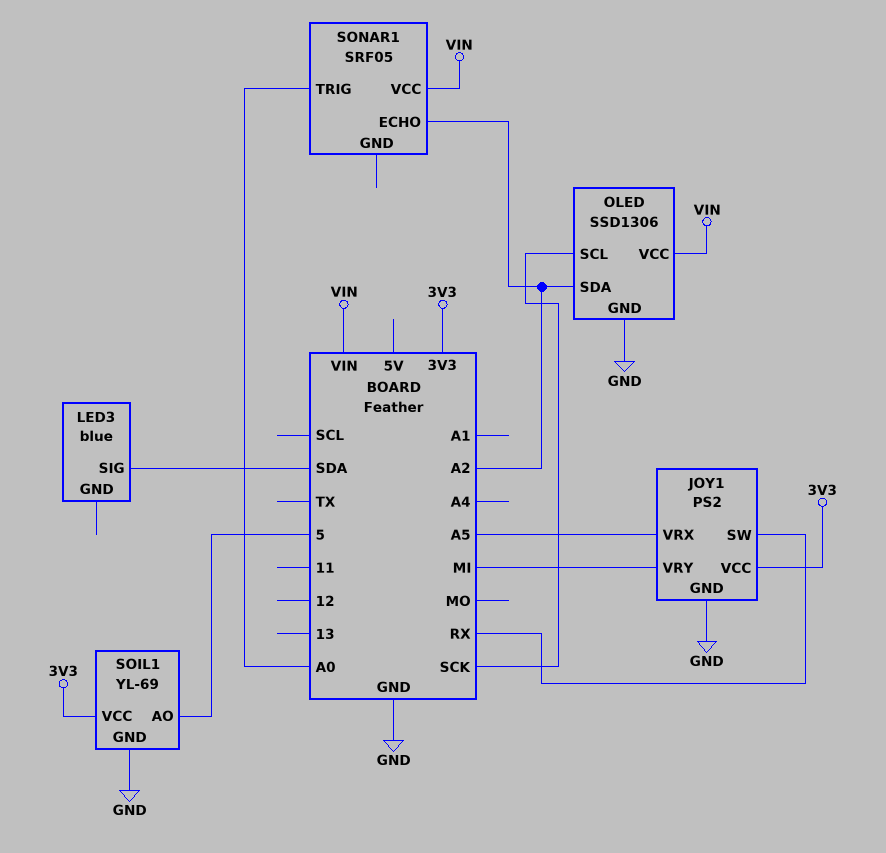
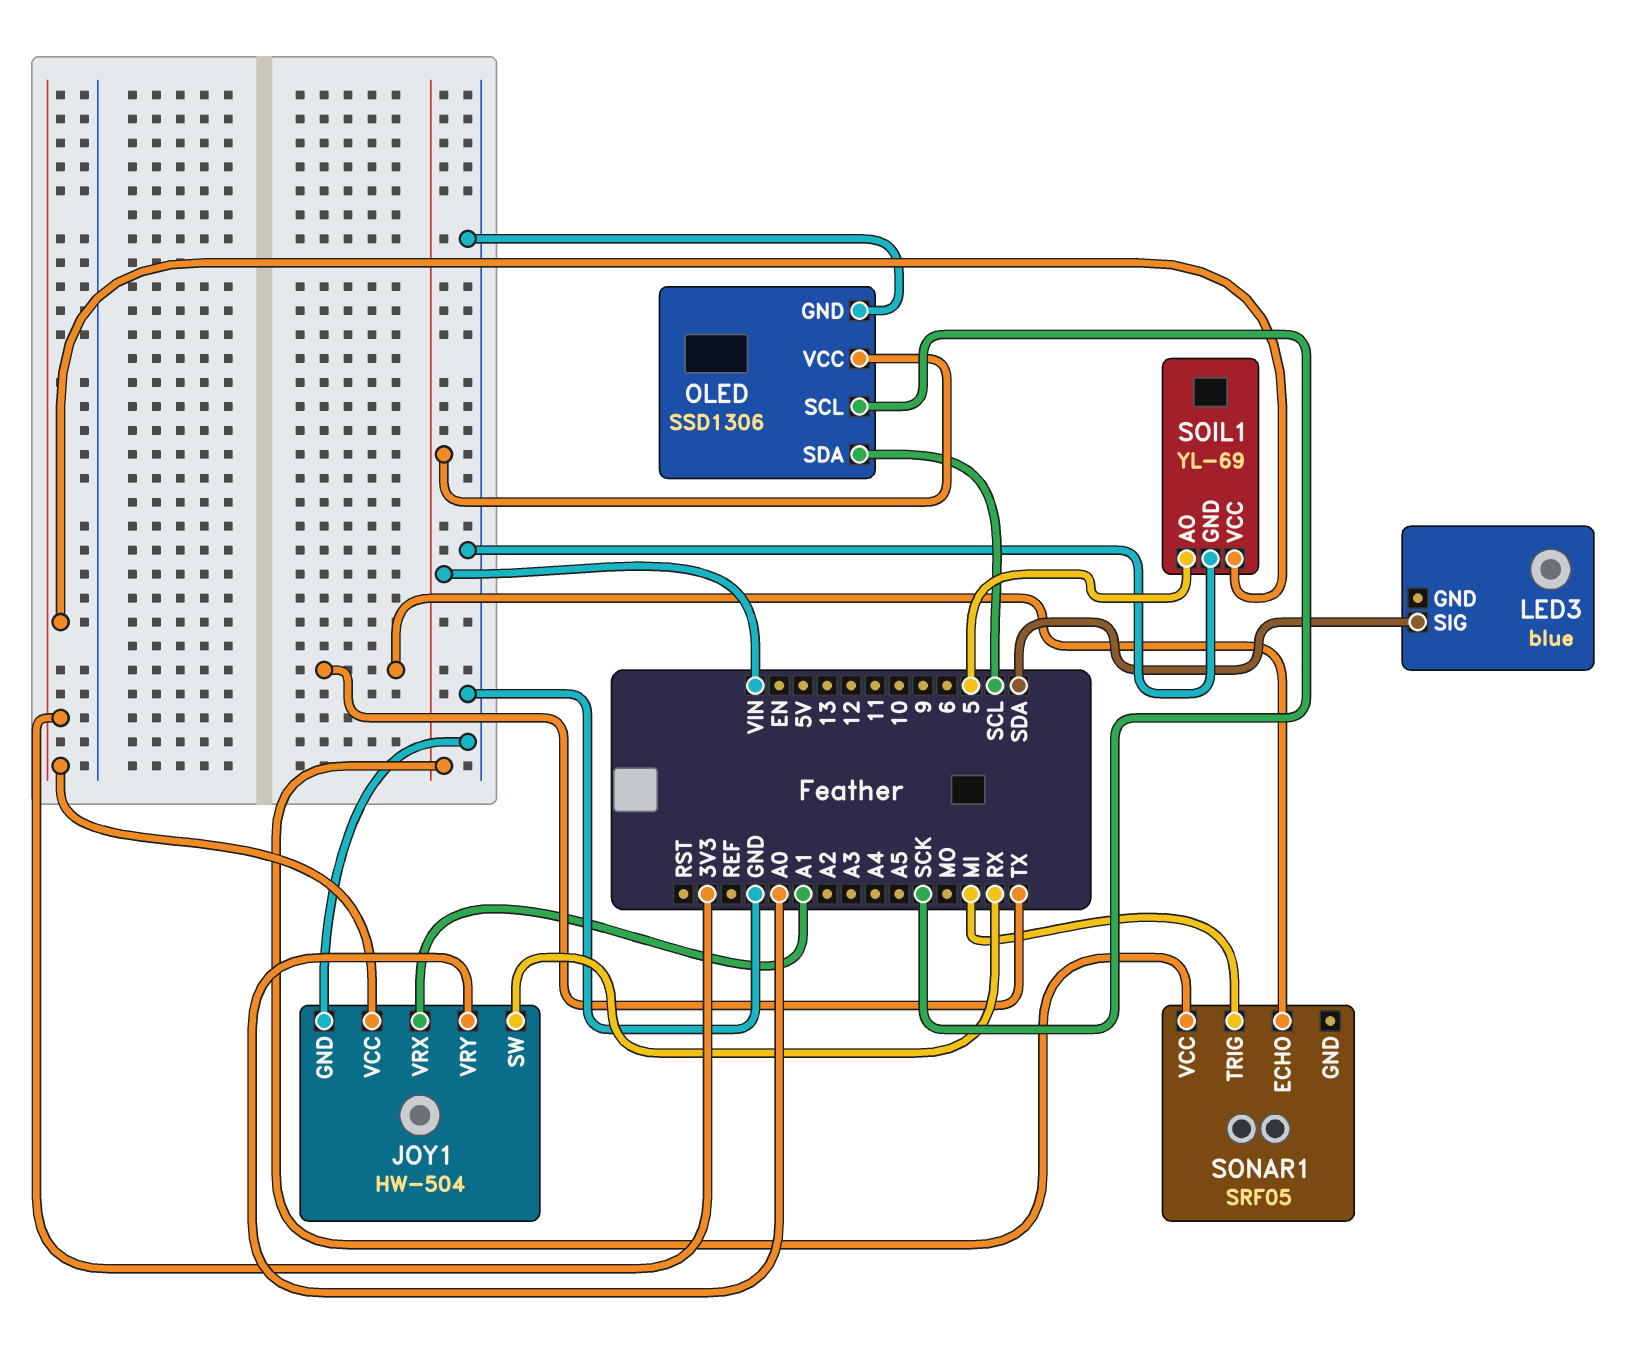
JOY1: PS2 -> HW-504
JOY1 pin VRX: A5 -> A1
JOY1 pin VRY: MI -> A0
OLED pin SDA: A2 -> SCL
SONAR1 pin ECHO: A2 -> TX
SONAR1 pin TRIG: A0 -> MI

